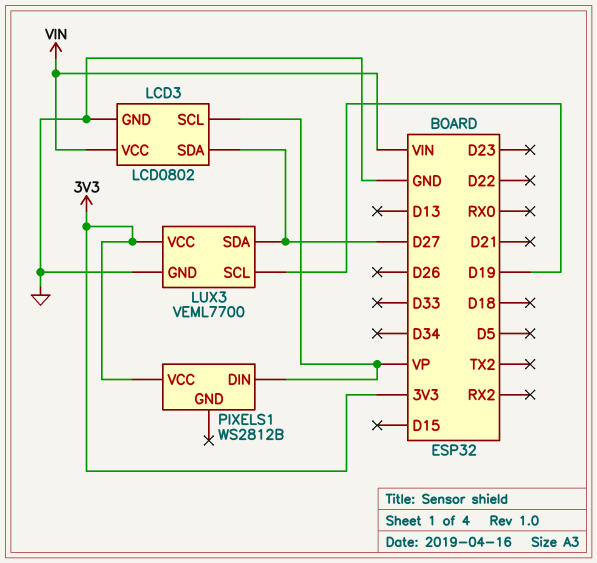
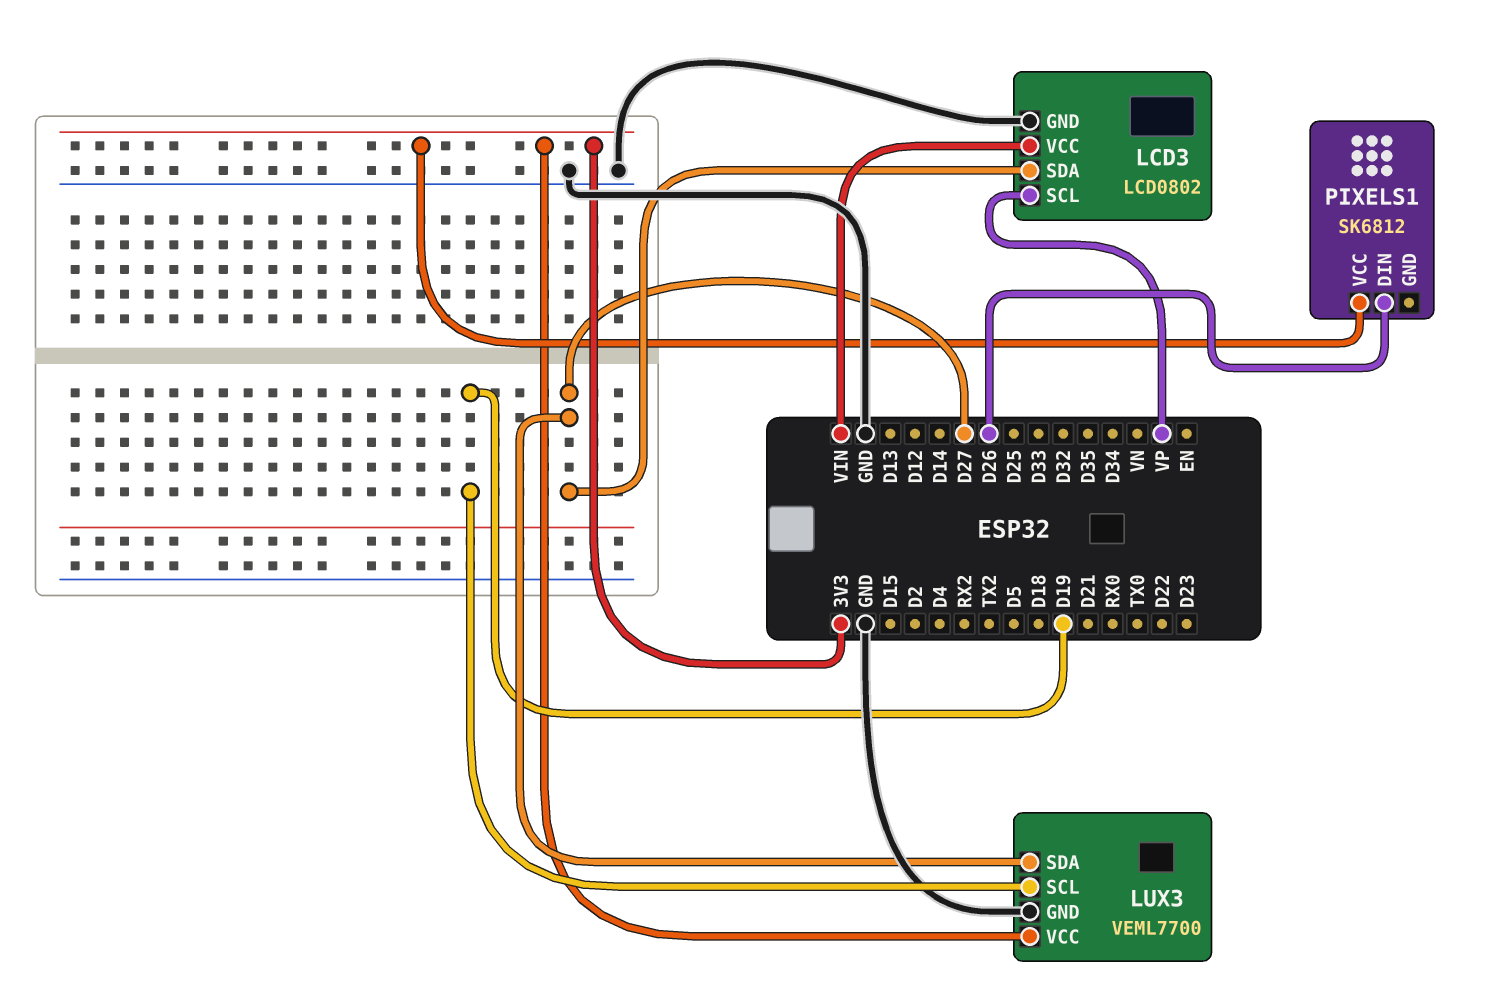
PIXELS1: WS2812B -> SK6812
PIXELS1 pin DIN: VP -> D26

